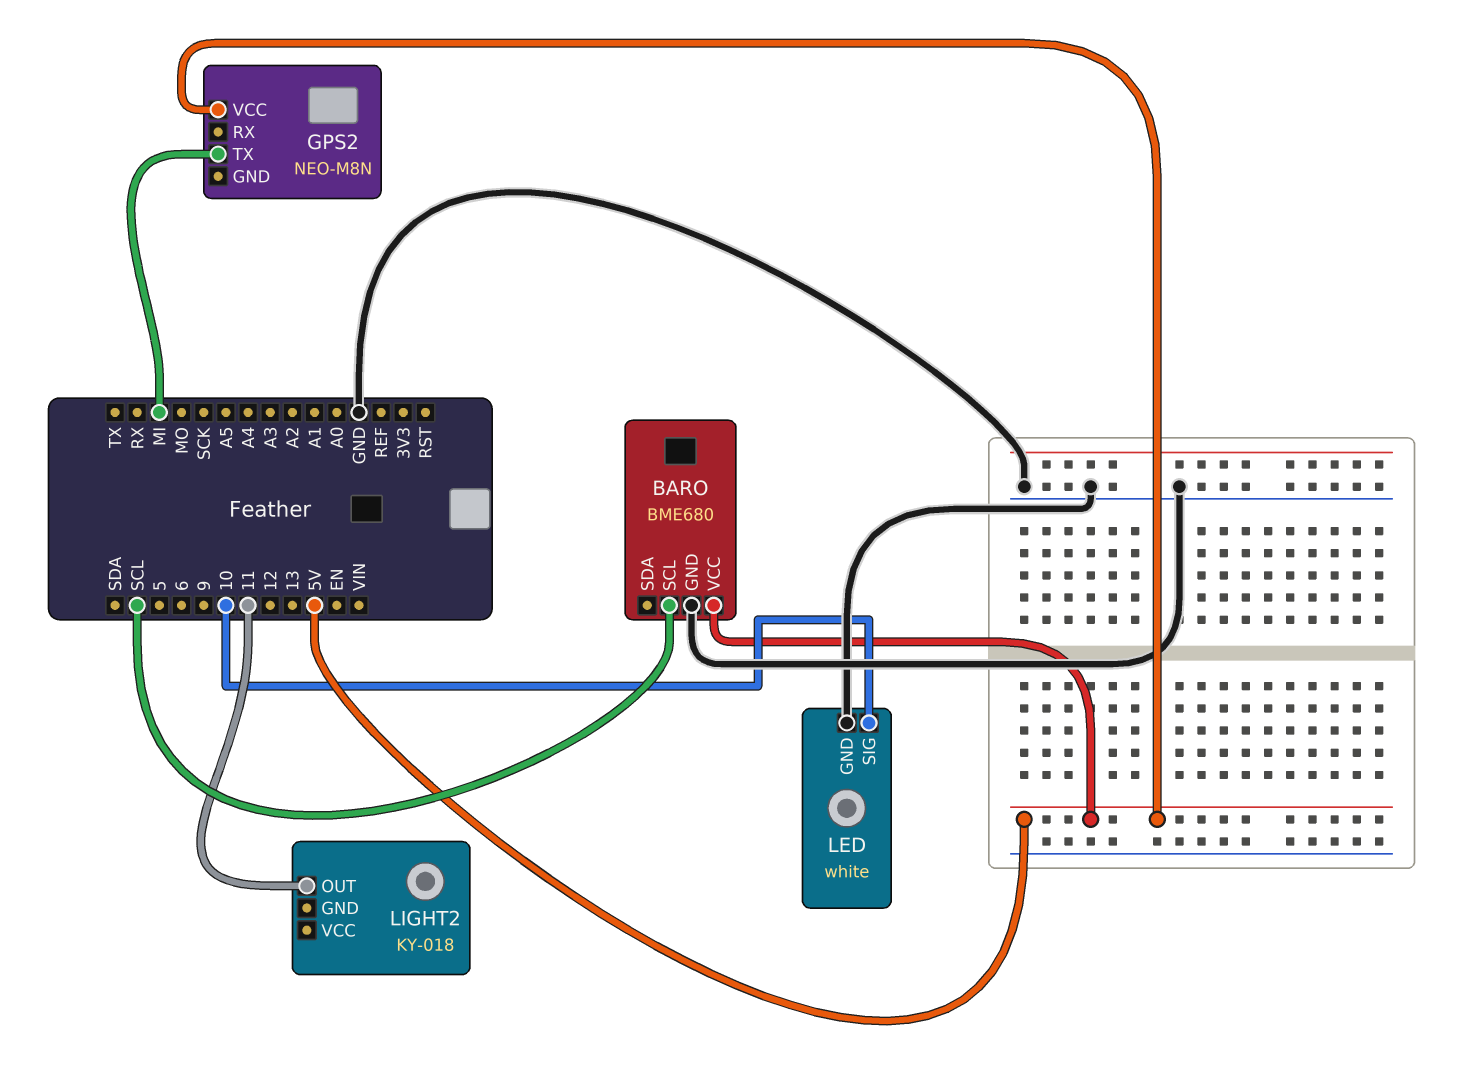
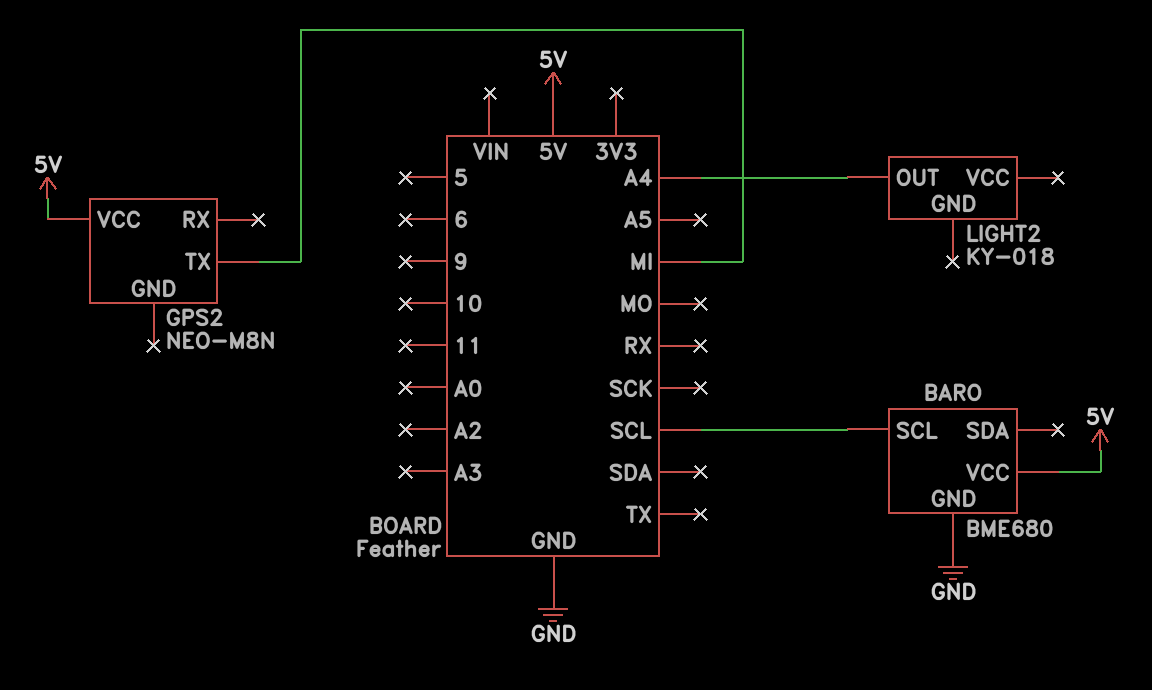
LED: white -> none
LED pin GND: GND -> none
LED pin SIG: 10 -> none
LIGHT2 pin OUT: 11 -> A4

